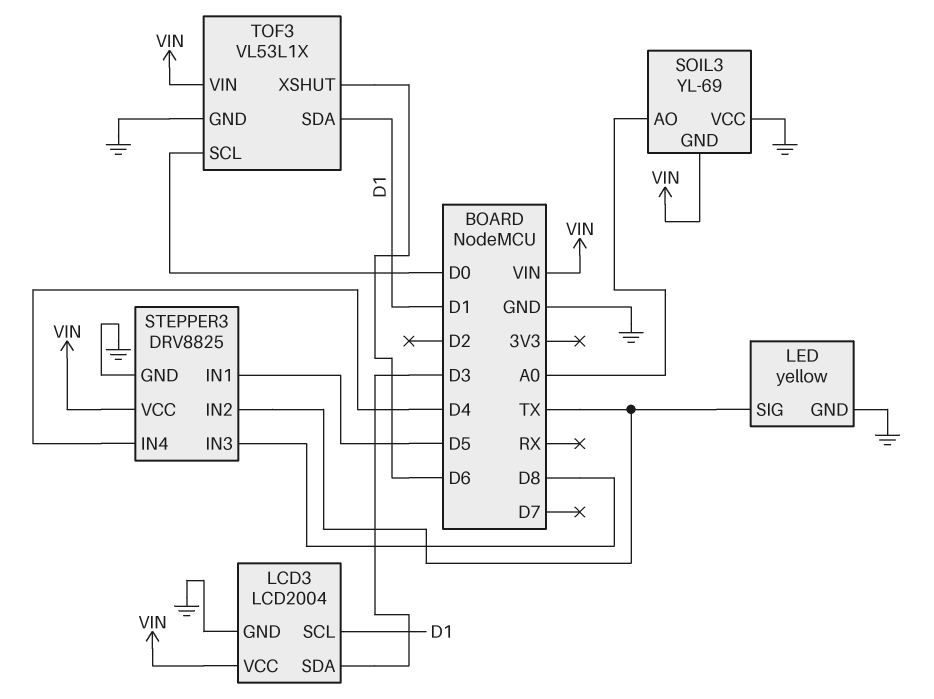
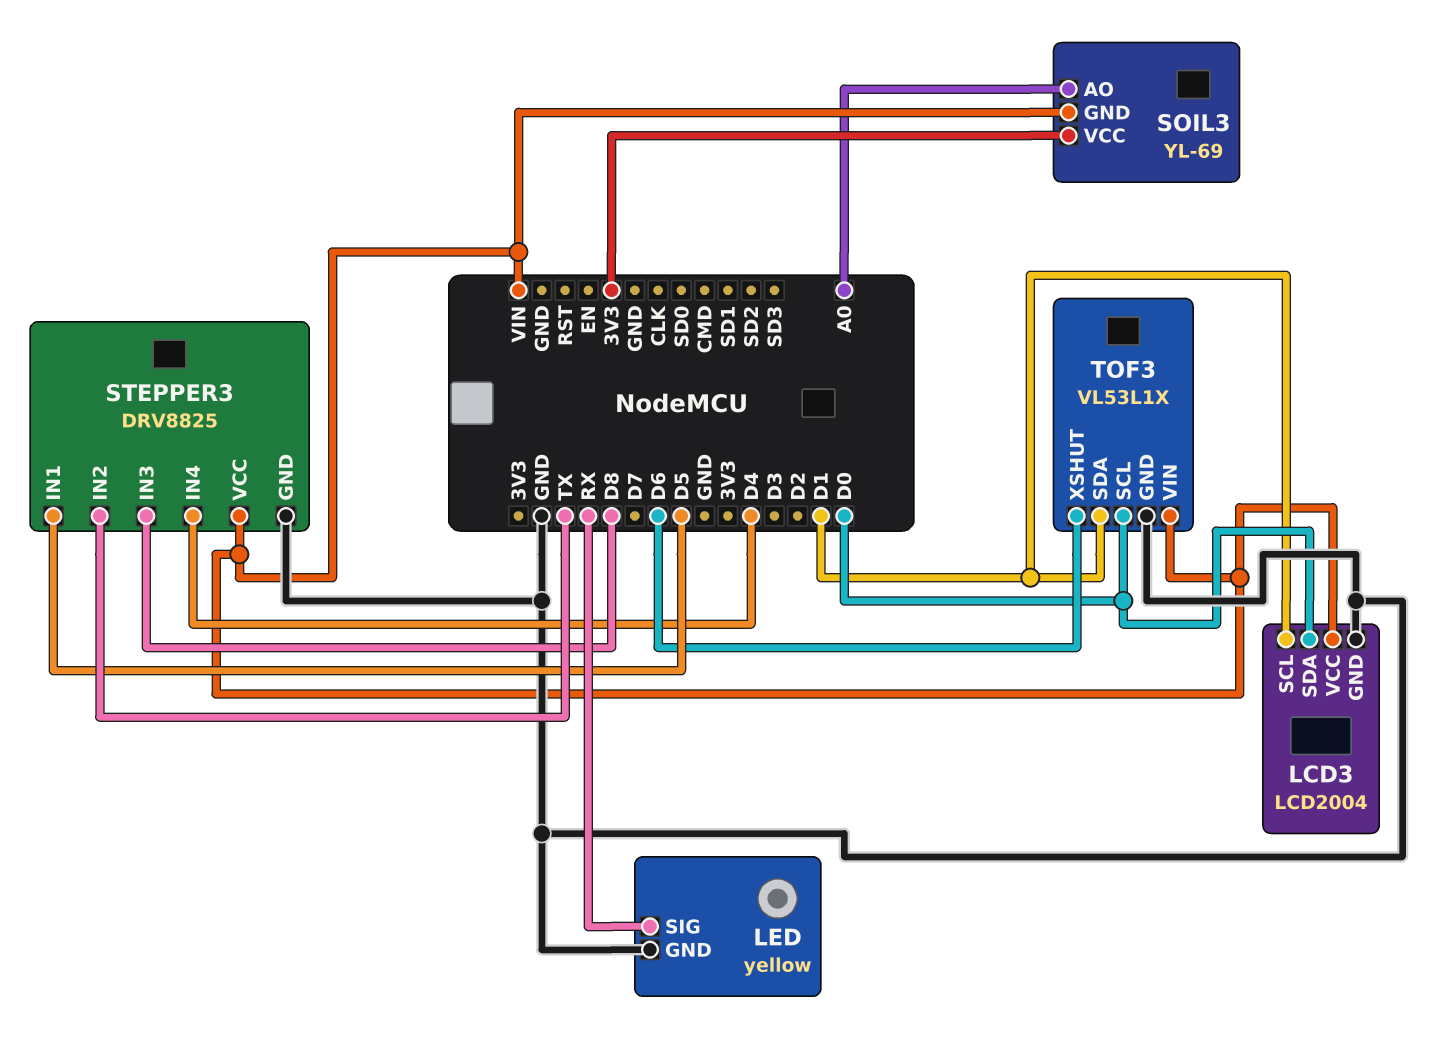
LCD3 pin SDA: D3 -> D0
LED pin SIG: TX -> RX
SOIL3 pin VCC: GND -> 3V3

